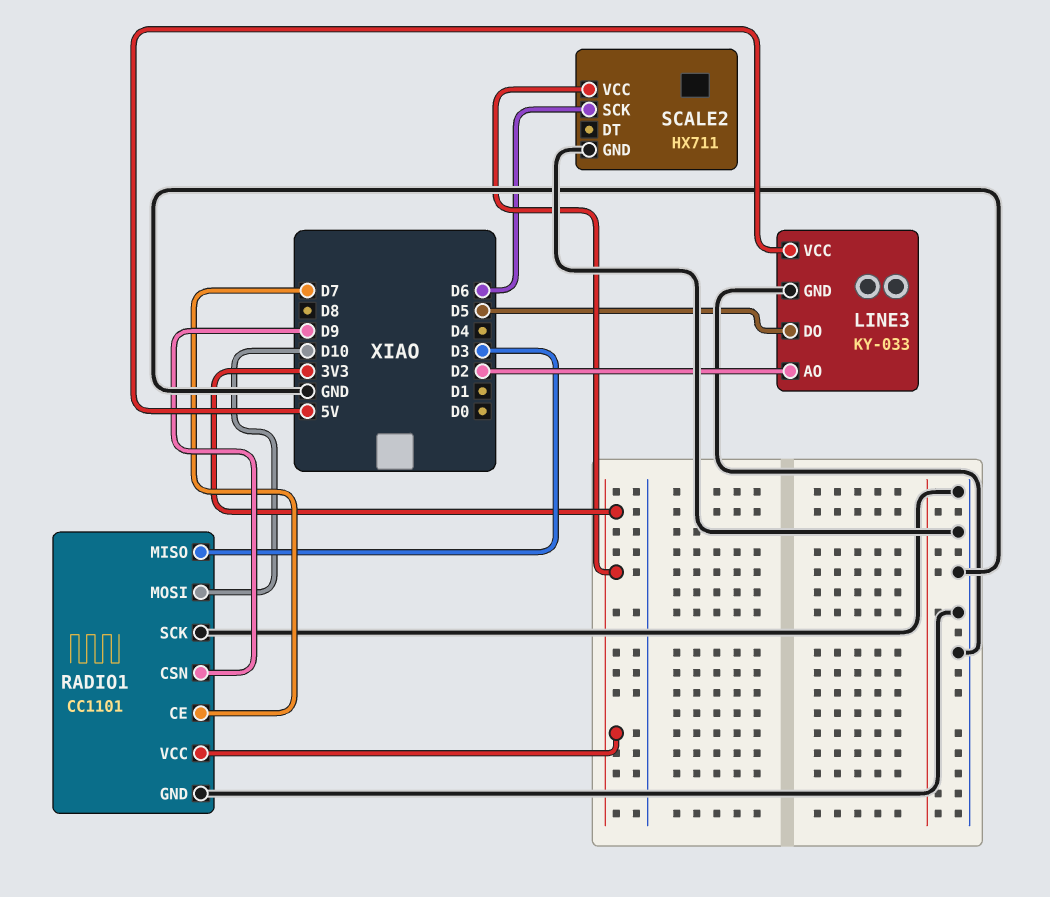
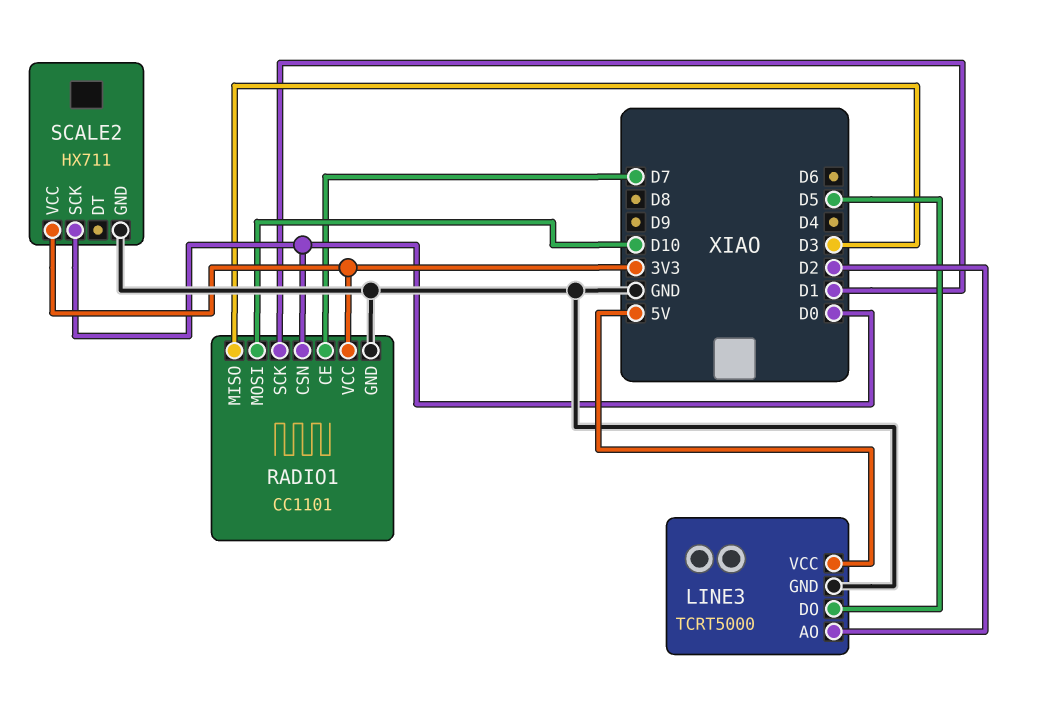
LINE3: KY-033 -> TCRT5000
RADIO1 pin CSN: D9 -> D0
RADIO1 pin SCK: GND -> D1
SCALE2 pin SCK: D6 -> D0

